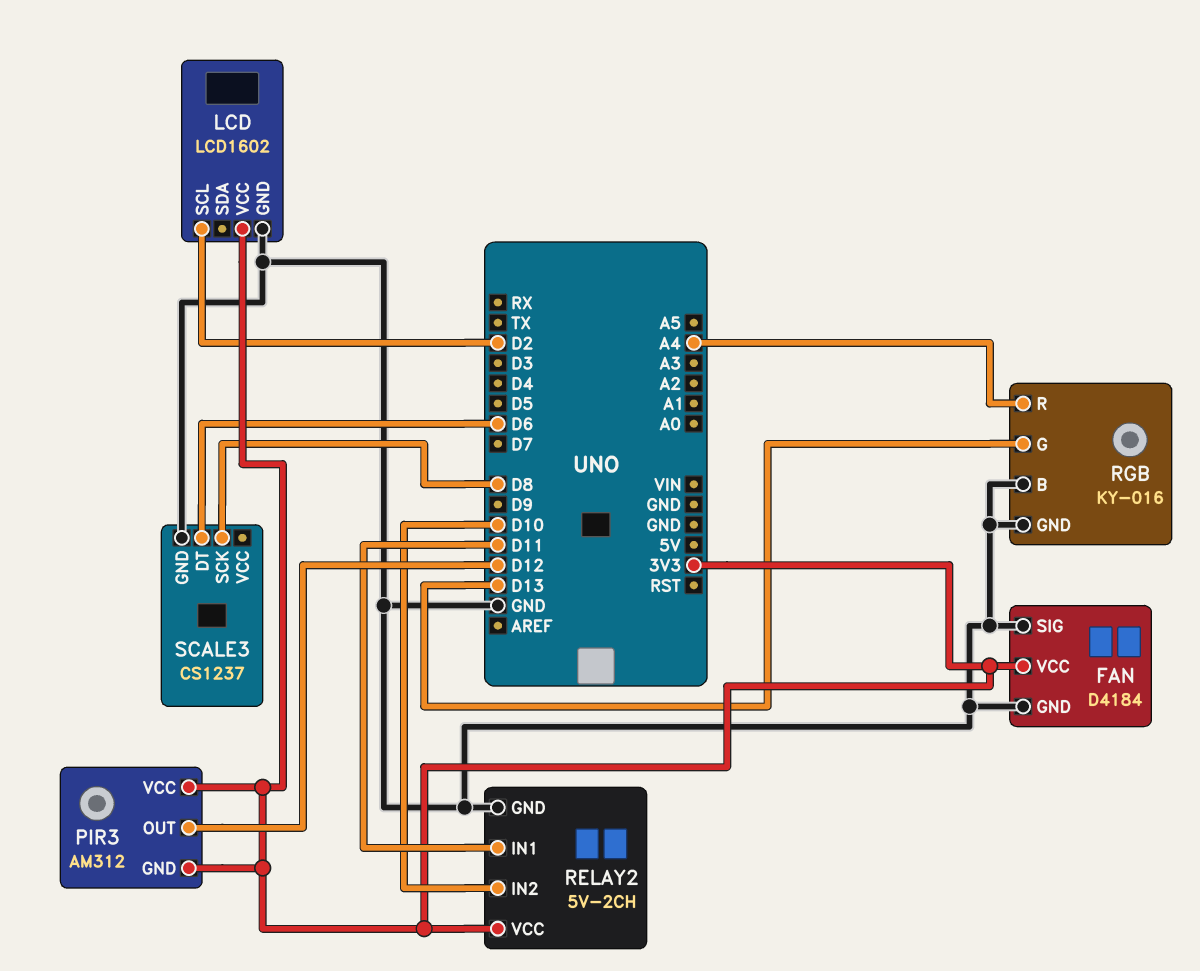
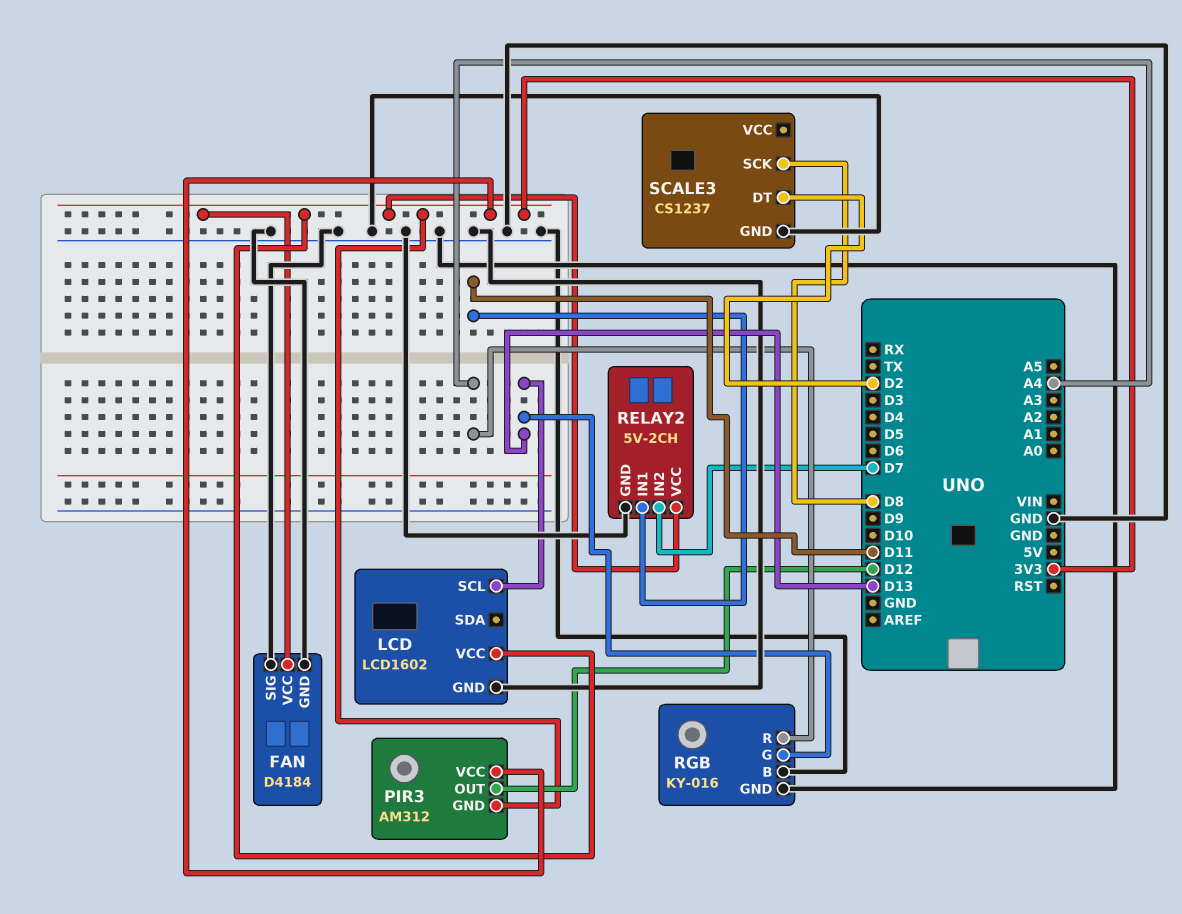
LCD pin SCL: D2 -> D13
RELAY2 pin IN2: D10 -> D7
SCALE3 pin DT: D6 -> D2

